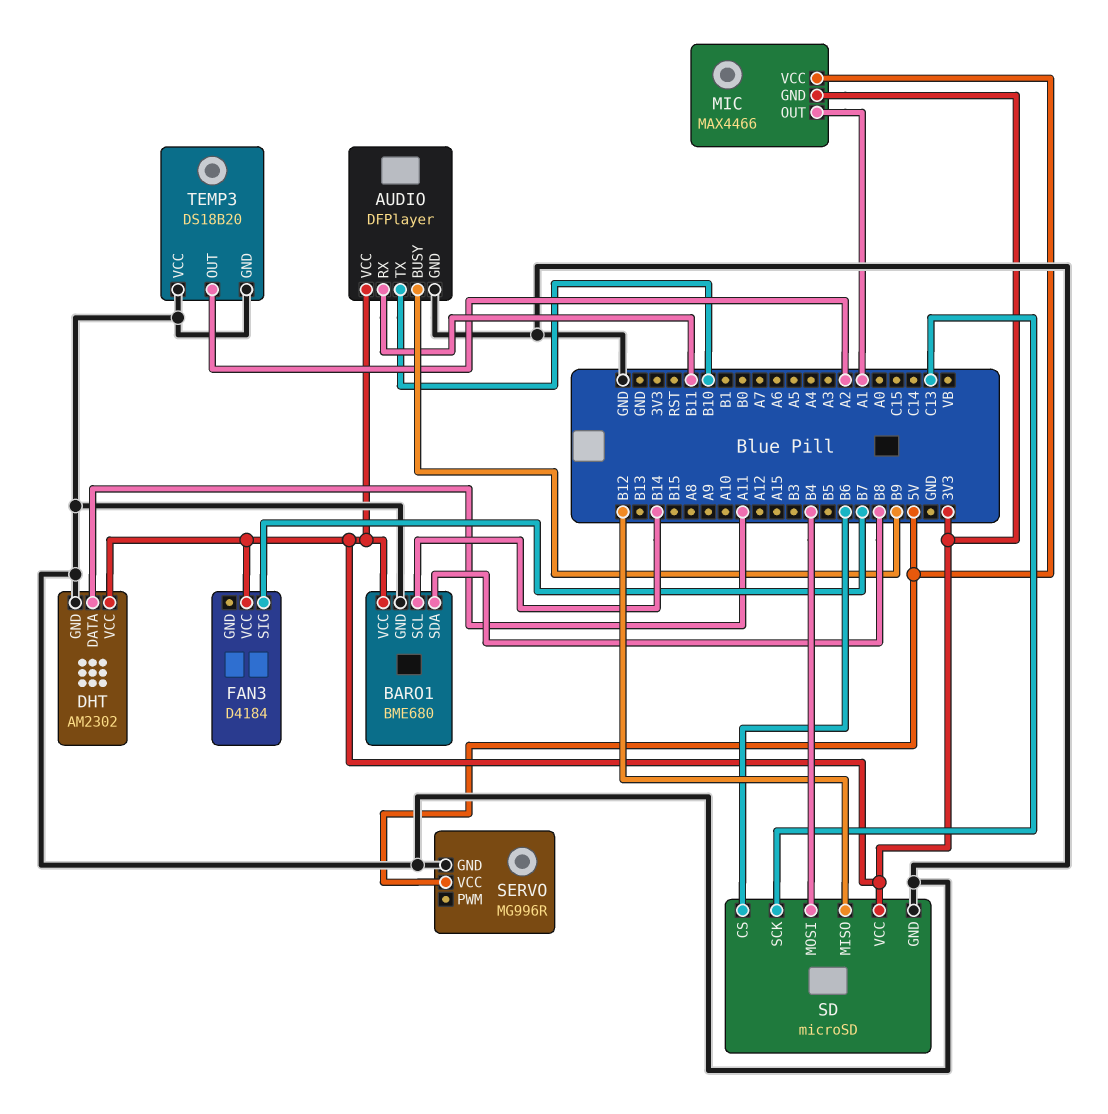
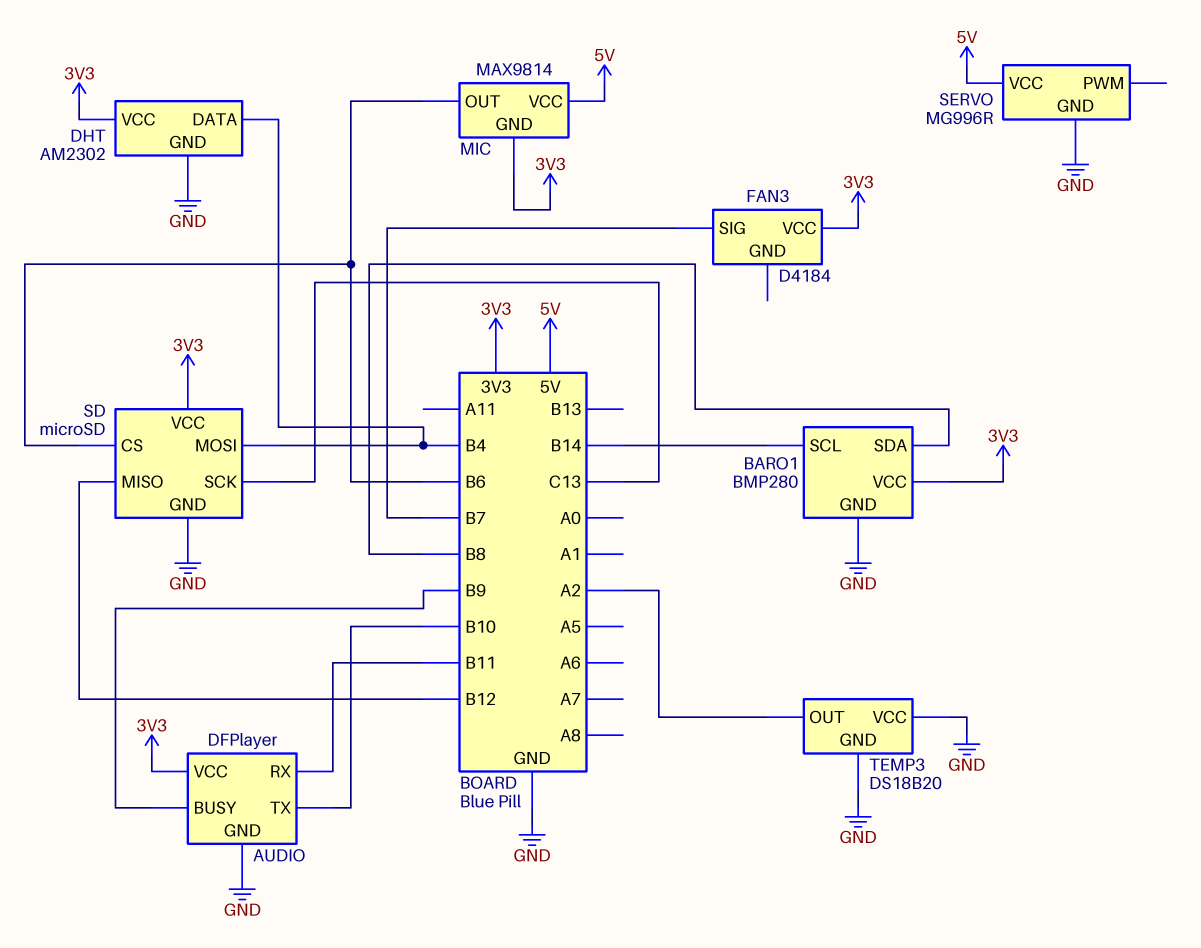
BARO1: BME680 -> BMP280
DHT pin DATA: A11 -> B4
MIC: MAX4466 -> MAX9814
MIC pin OUT: A1 -> B6

